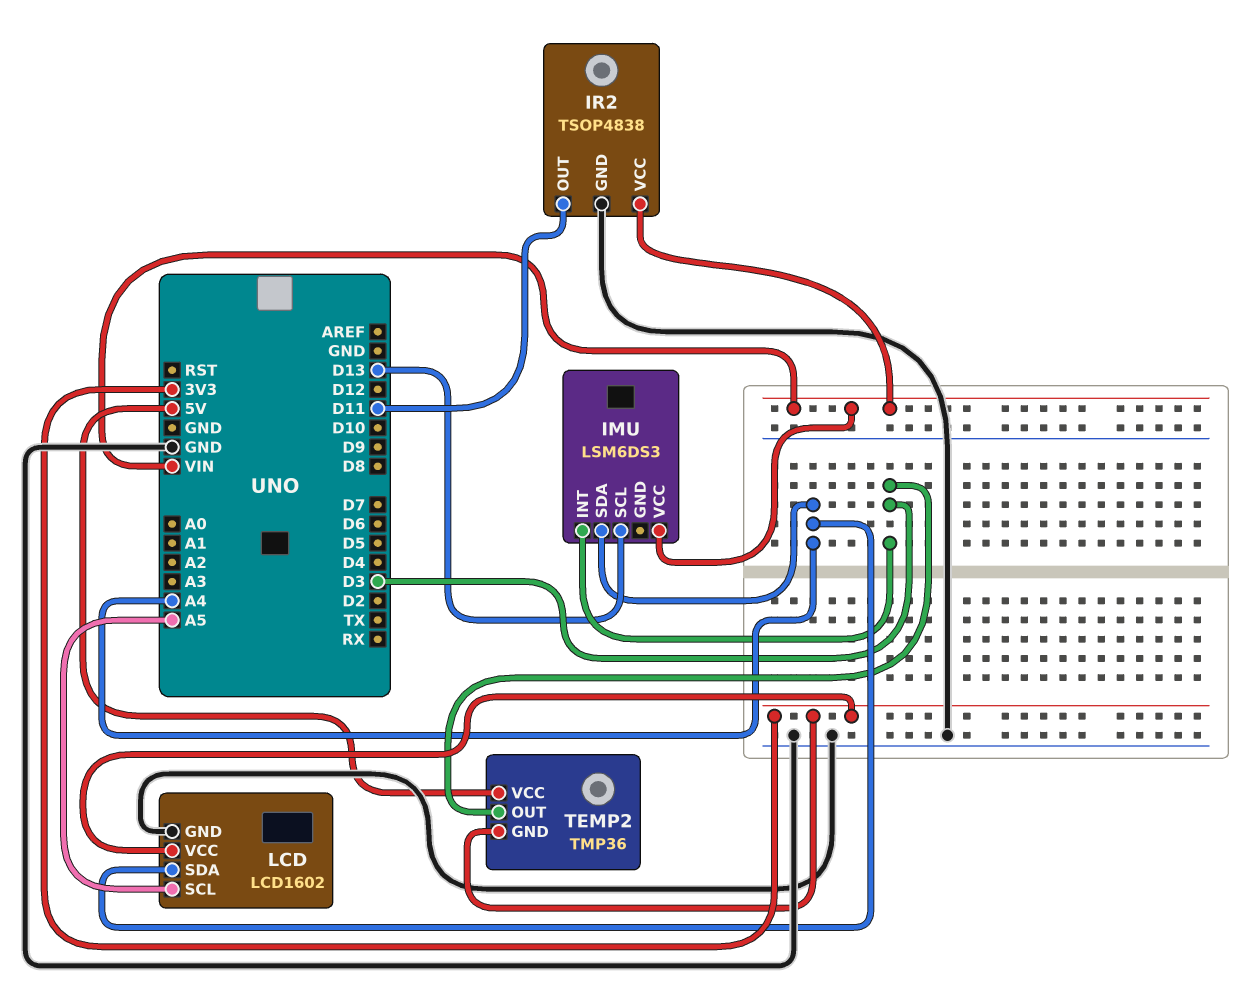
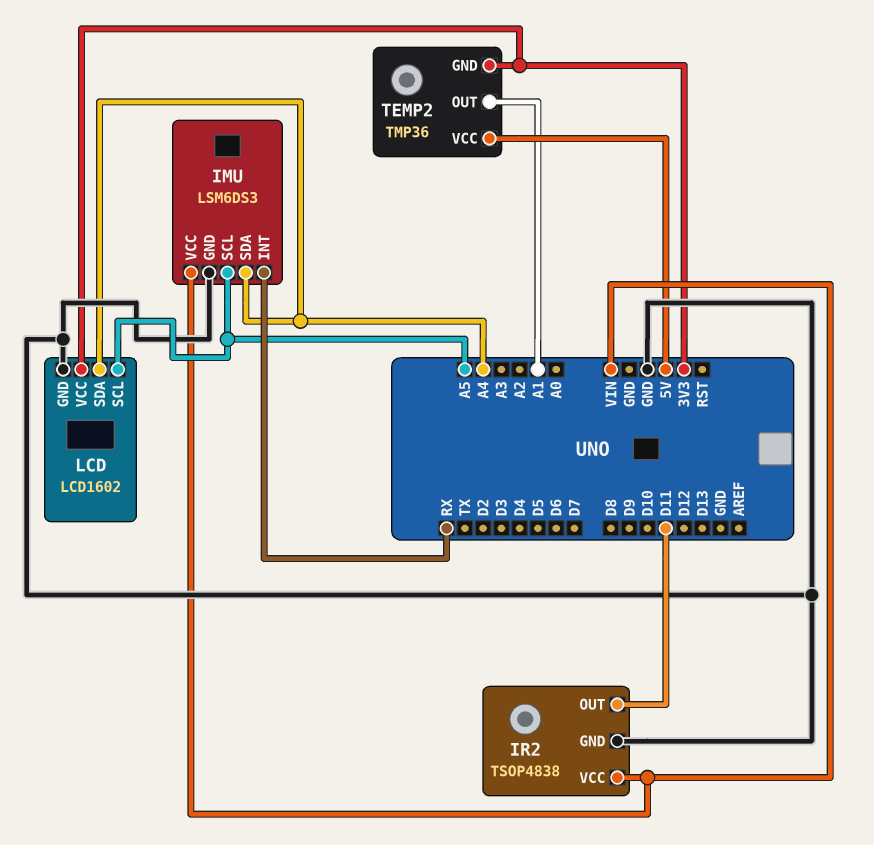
IMU pin GND: none -> GND
IMU pin INT: D3 -> RX
IMU pin SCL: D13 -> A5
TEMP2 pin OUT: D3 -> A1

